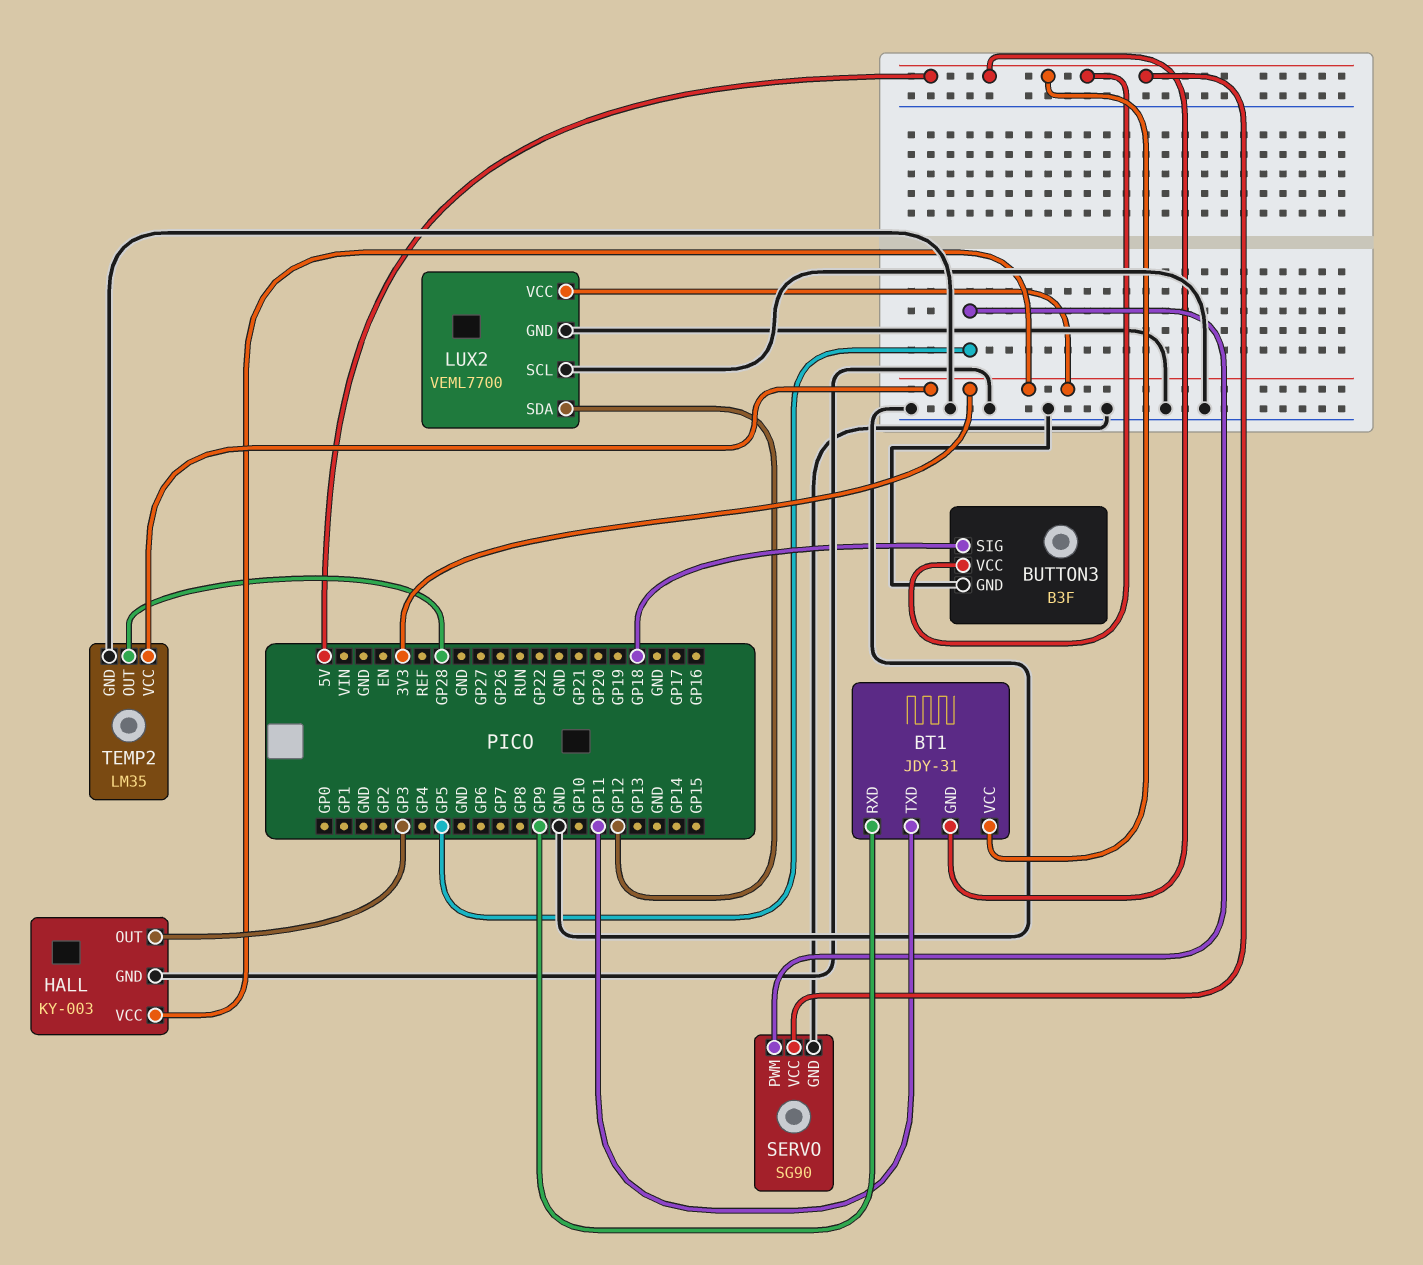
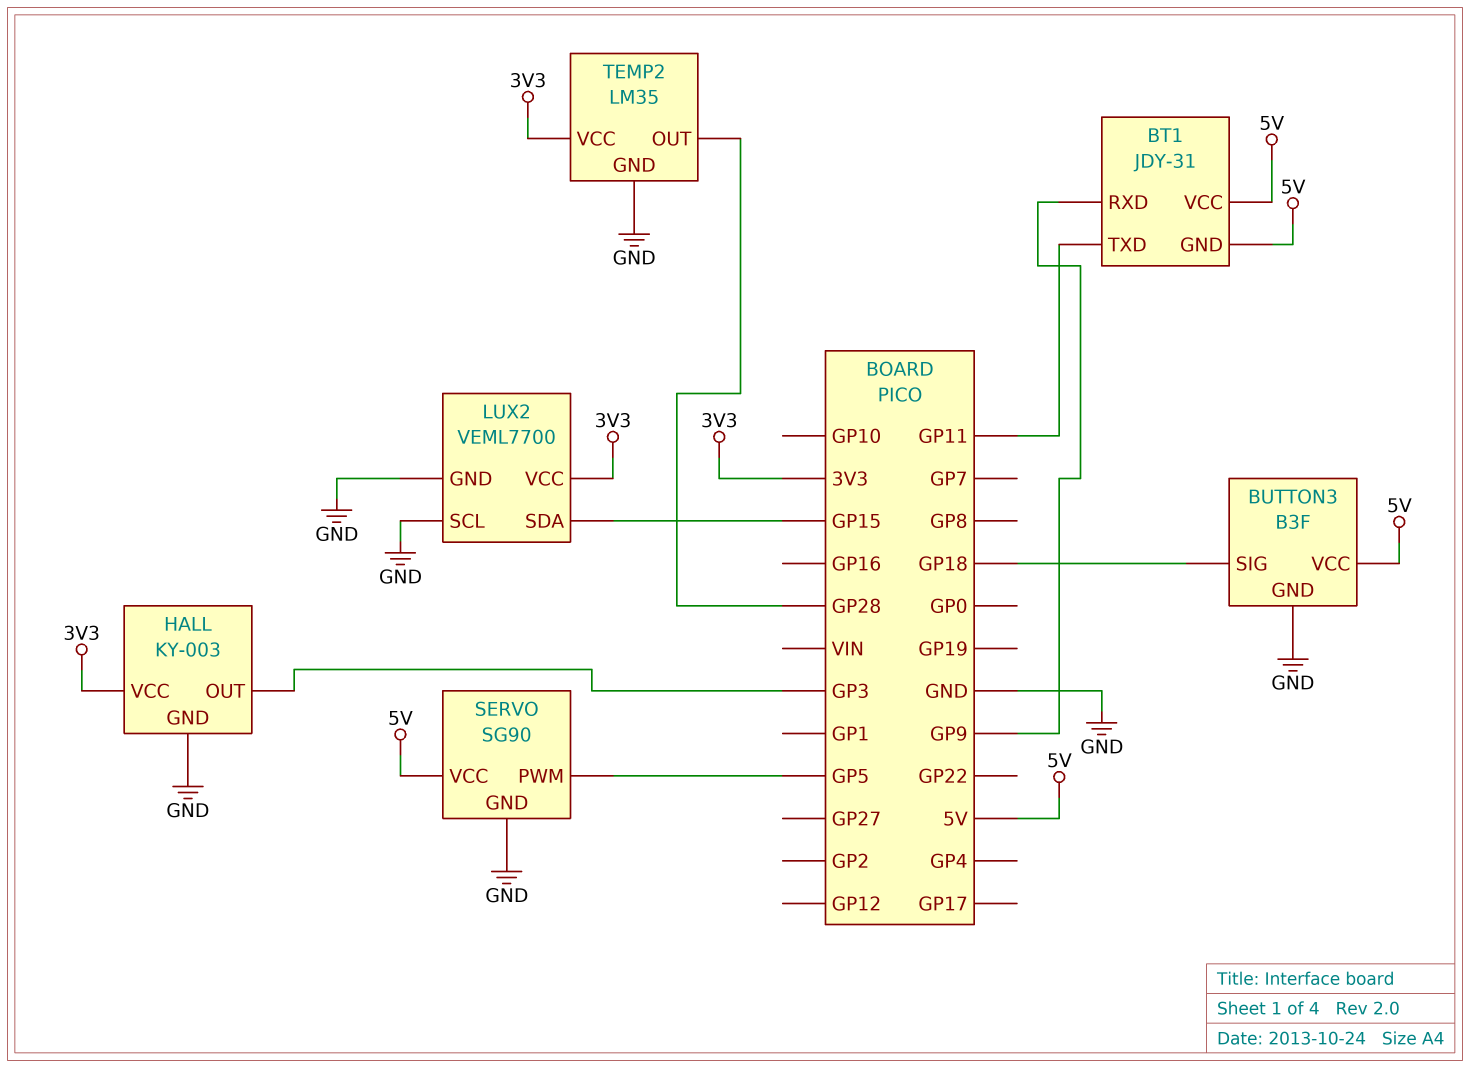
LUX2 pin SDA: GP12 -> GP15

